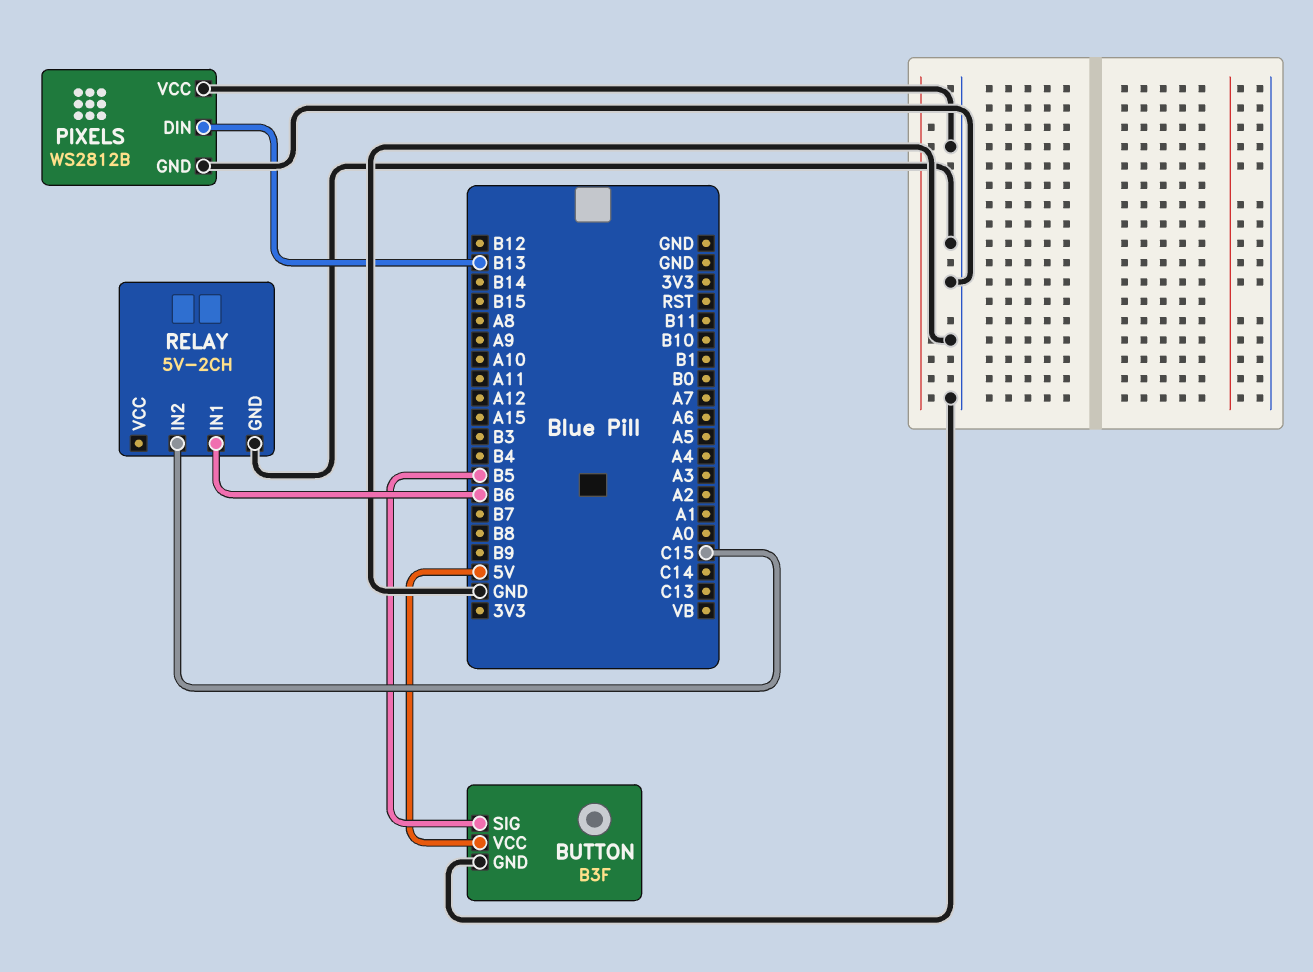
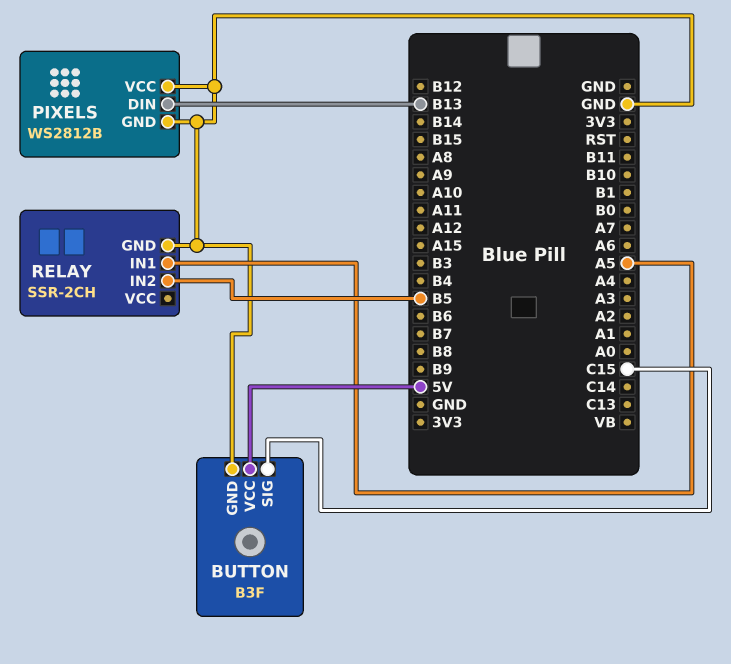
BUTTON pin SIG: B5 -> C15
RELAY: 5V-2CH -> SSR-2CH
RELAY pin IN1: B6 -> A5
RELAY pin IN2: C15 -> B5

